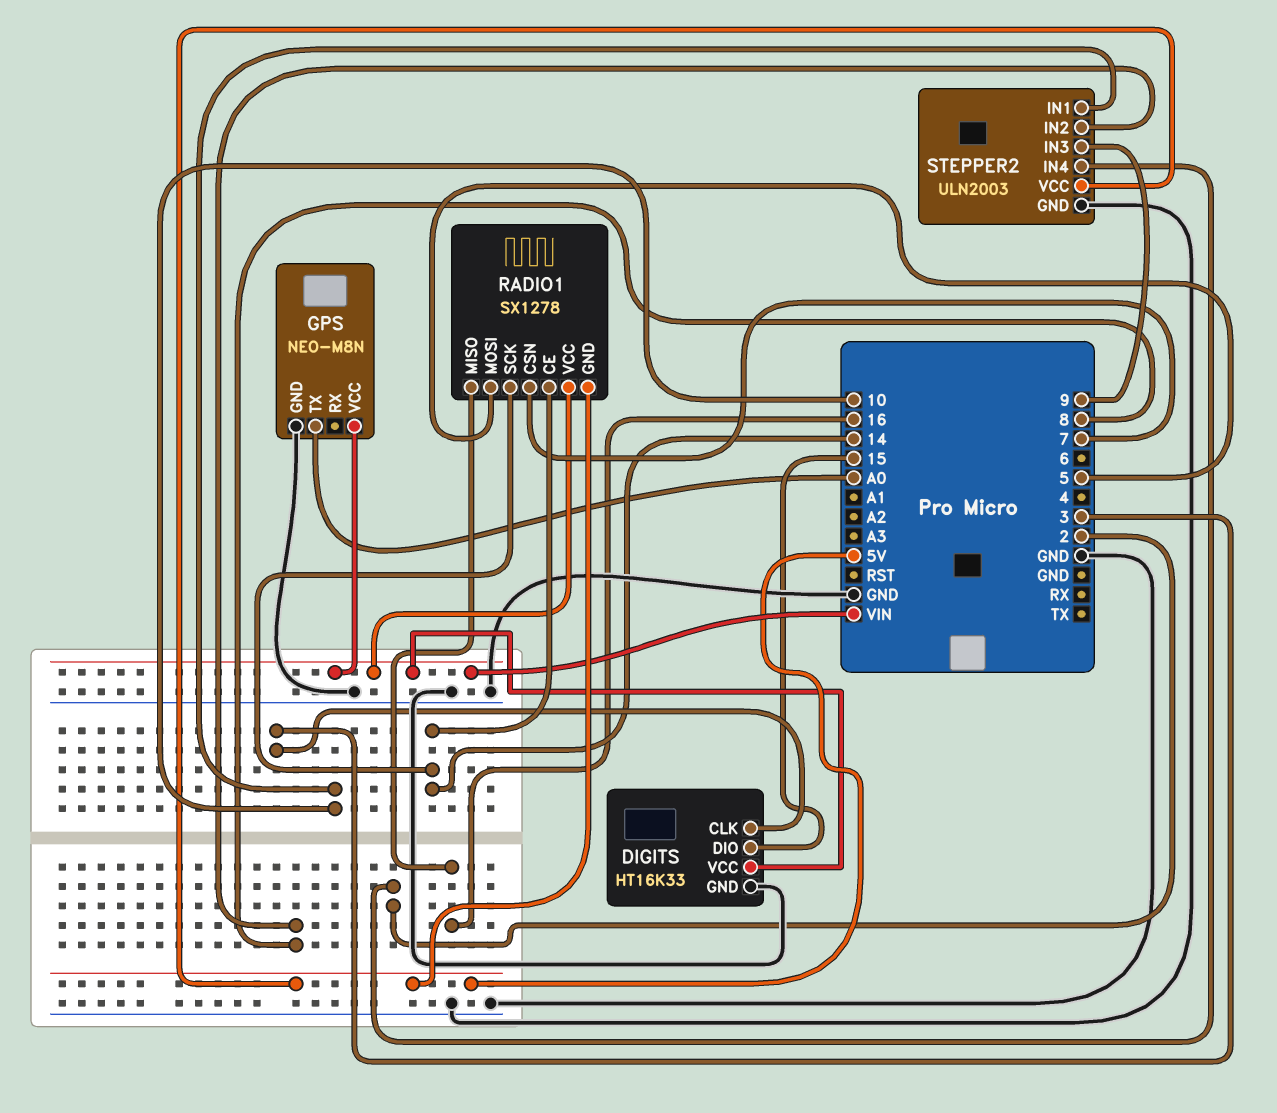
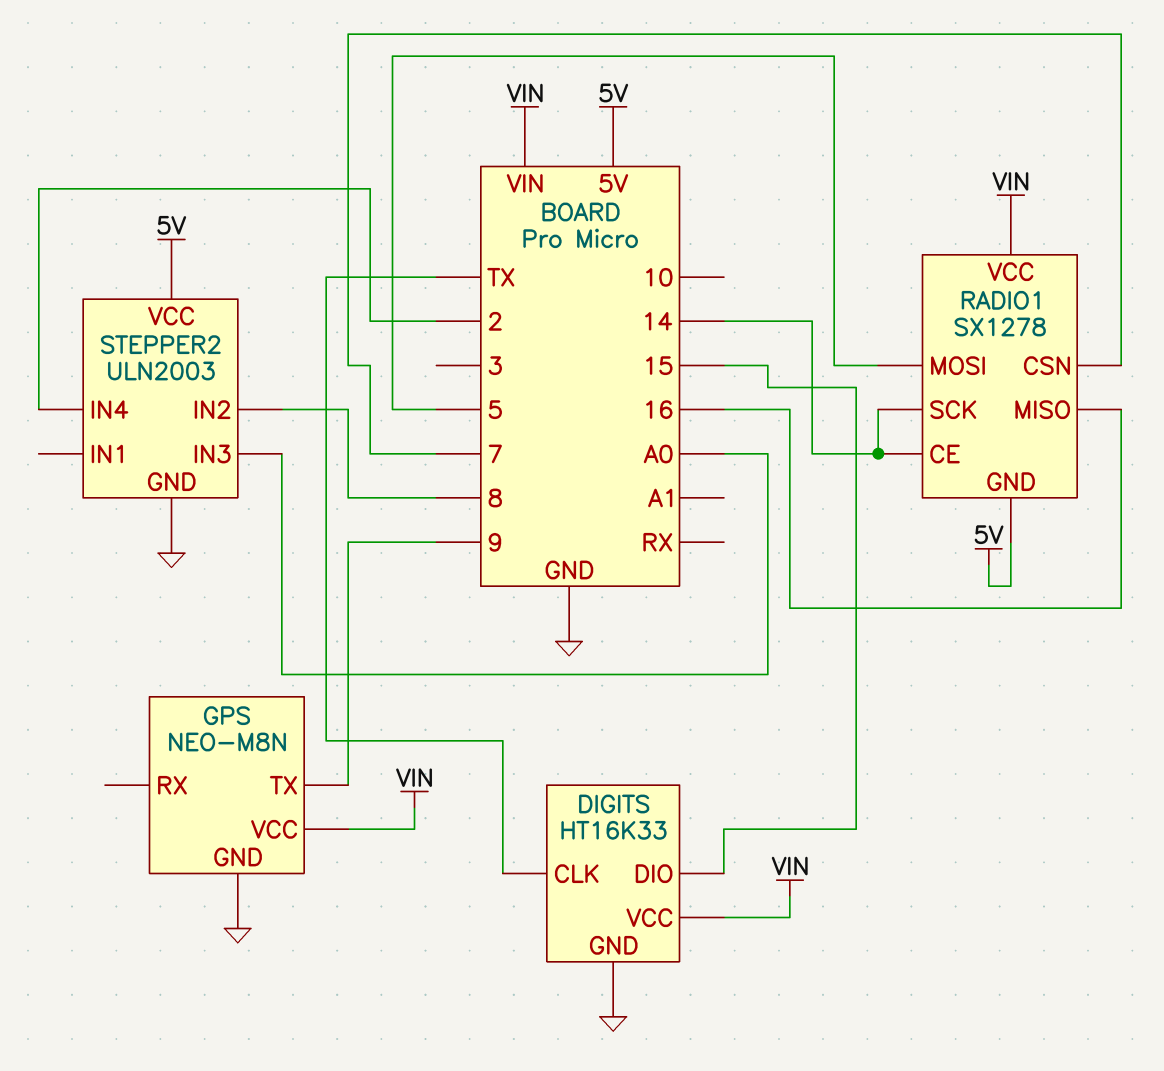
DIGITS pin CLK: 3 -> TX
GPS pin TX: A0 -> 9
STEPPER2 pin IN1: 10 -> none
STEPPER2 pin IN3: 9 -> A0

